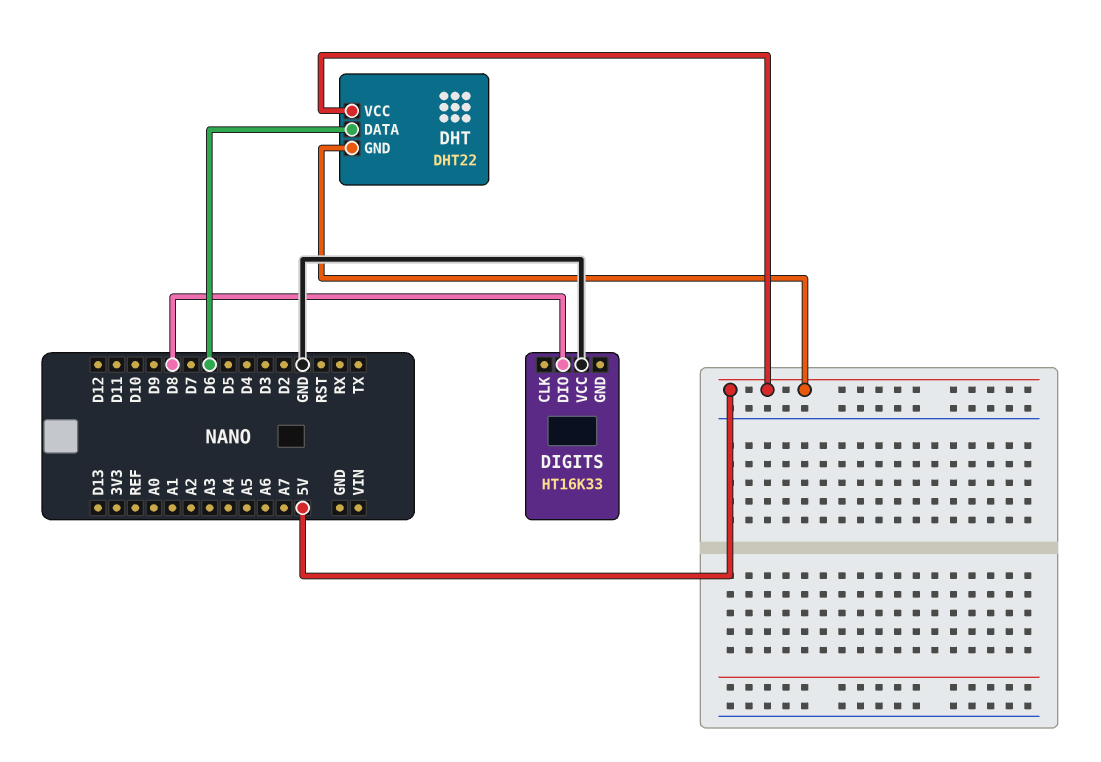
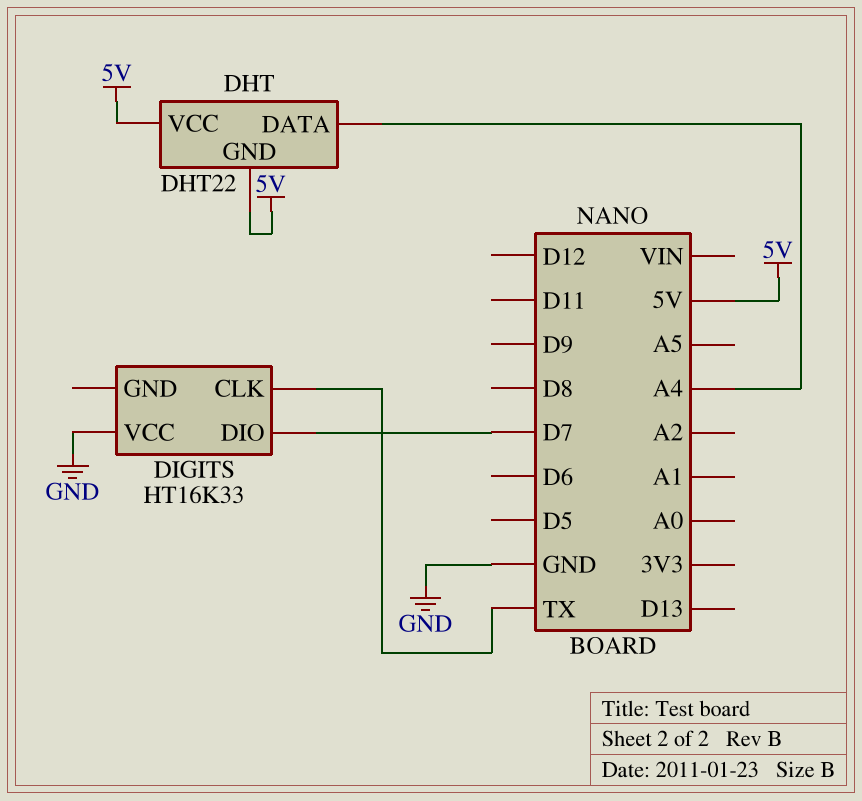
DHT pin DATA: D6 -> A4
DIGITS pin CLK: none -> TX
DIGITS pin DIO: D8 -> D7

